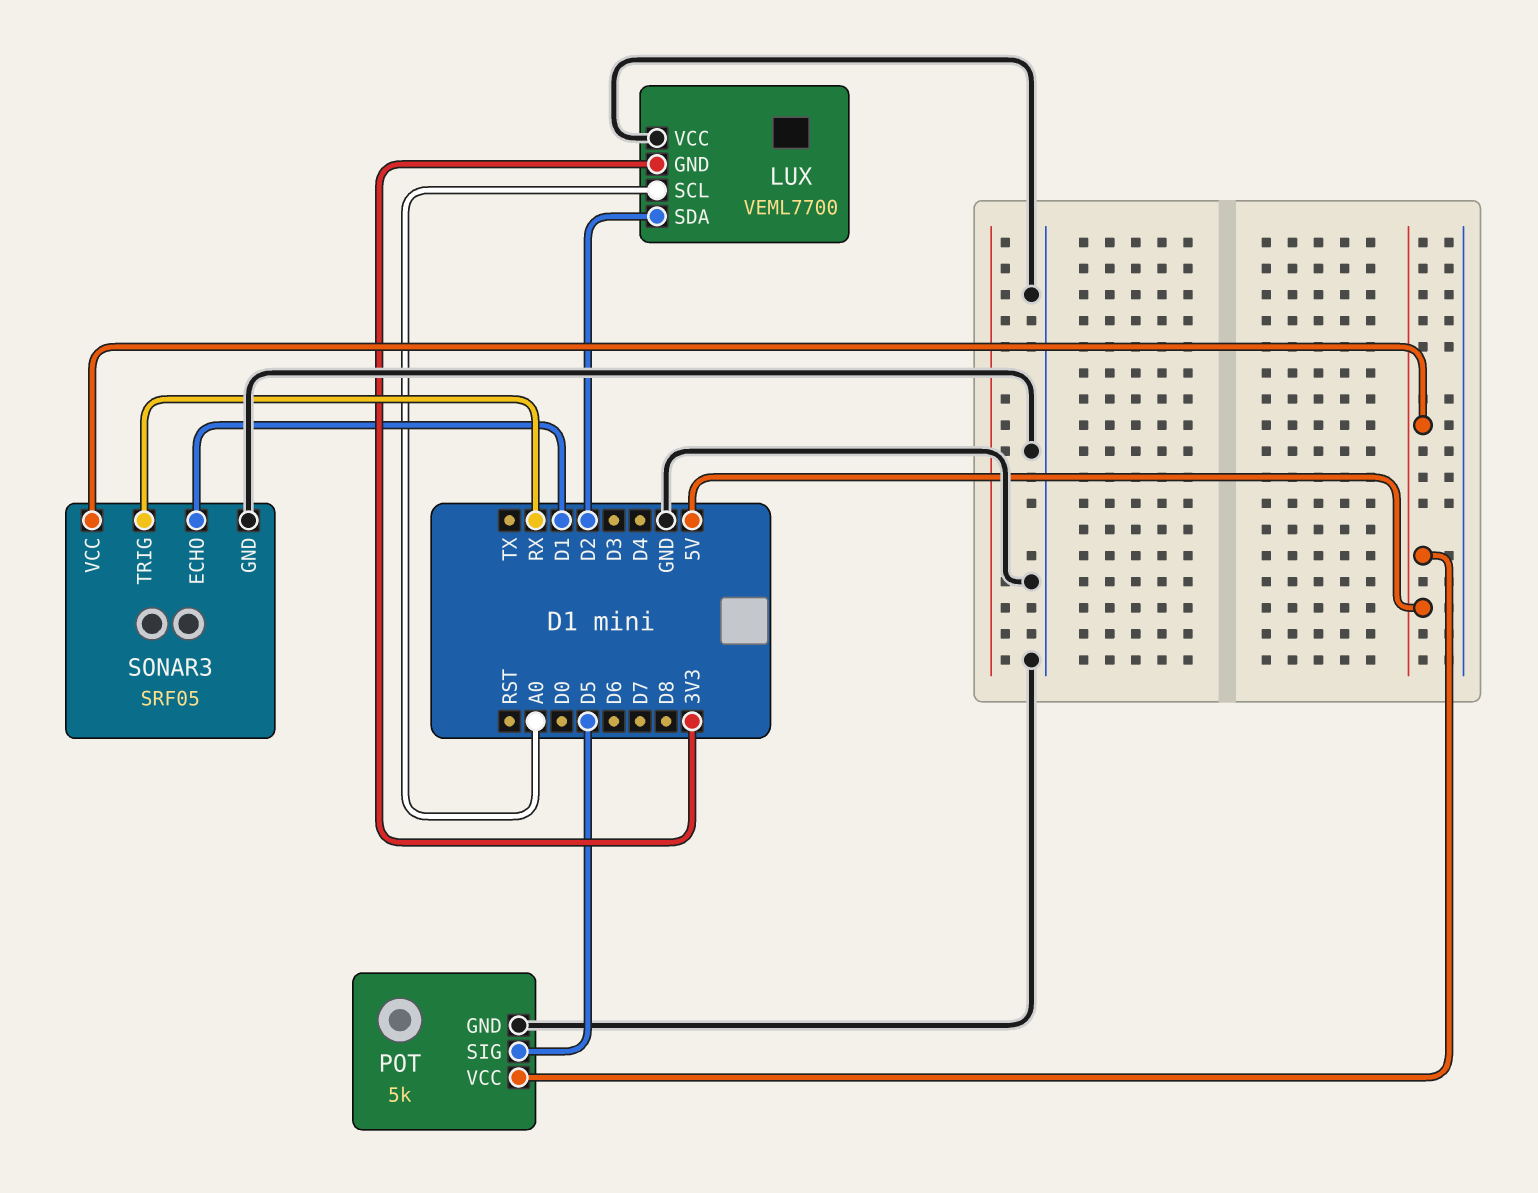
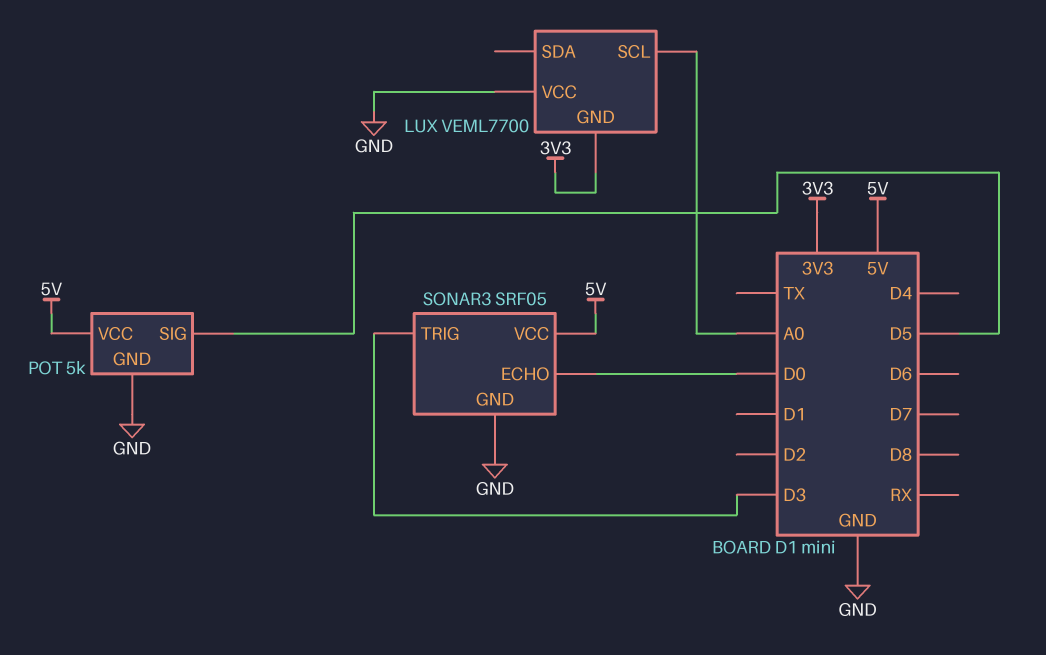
LUX pin SDA: D2 -> none
SONAR3 pin ECHO: D1 -> D0
SONAR3 pin TRIG: RX -> D3

